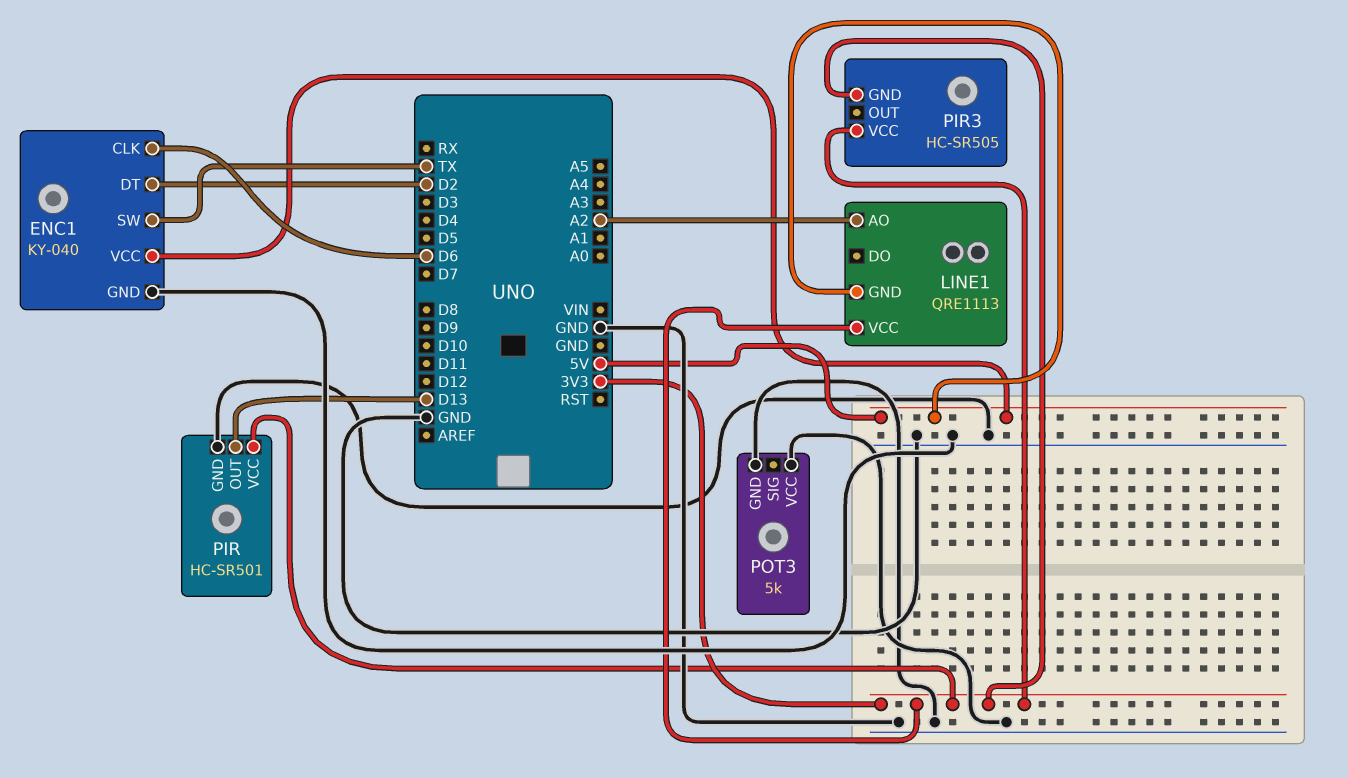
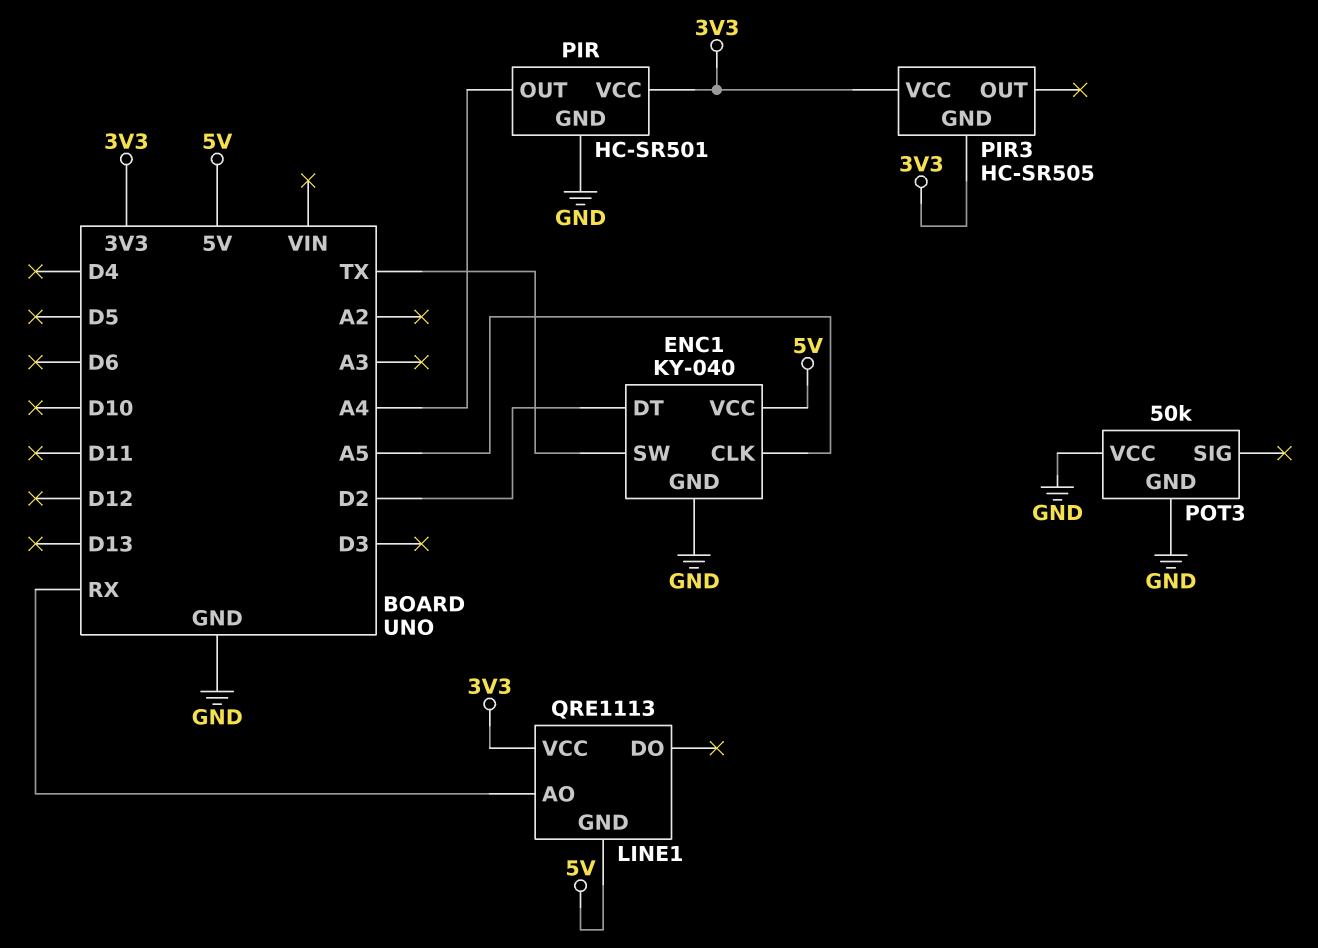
ENC1 pin CLK: D6 -> A5
LINE1 pin AO: A2 -> RX
PIR pin OUT: D13 -> A4
POT3: 5k -> 50k

